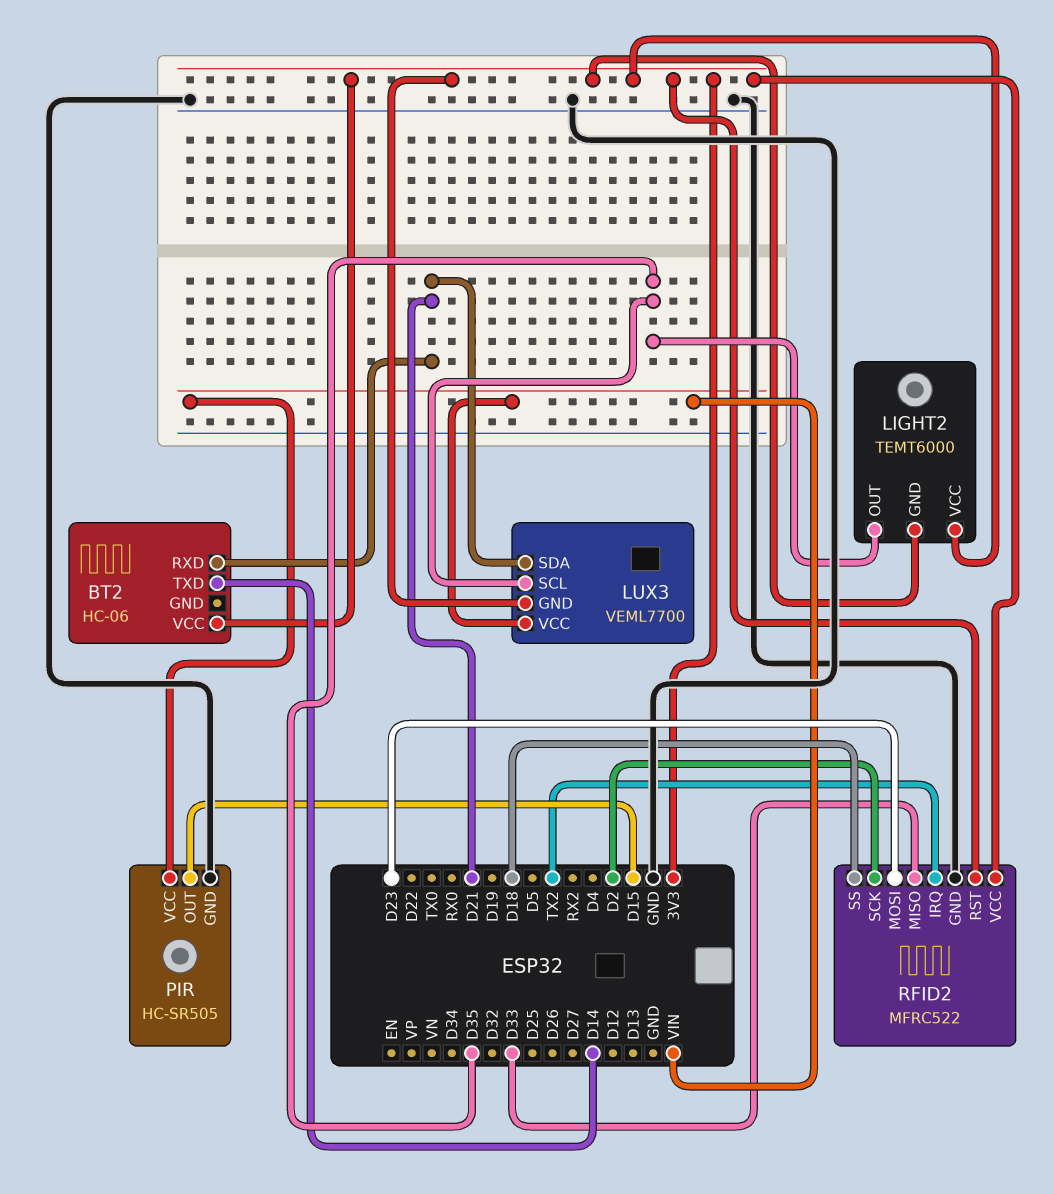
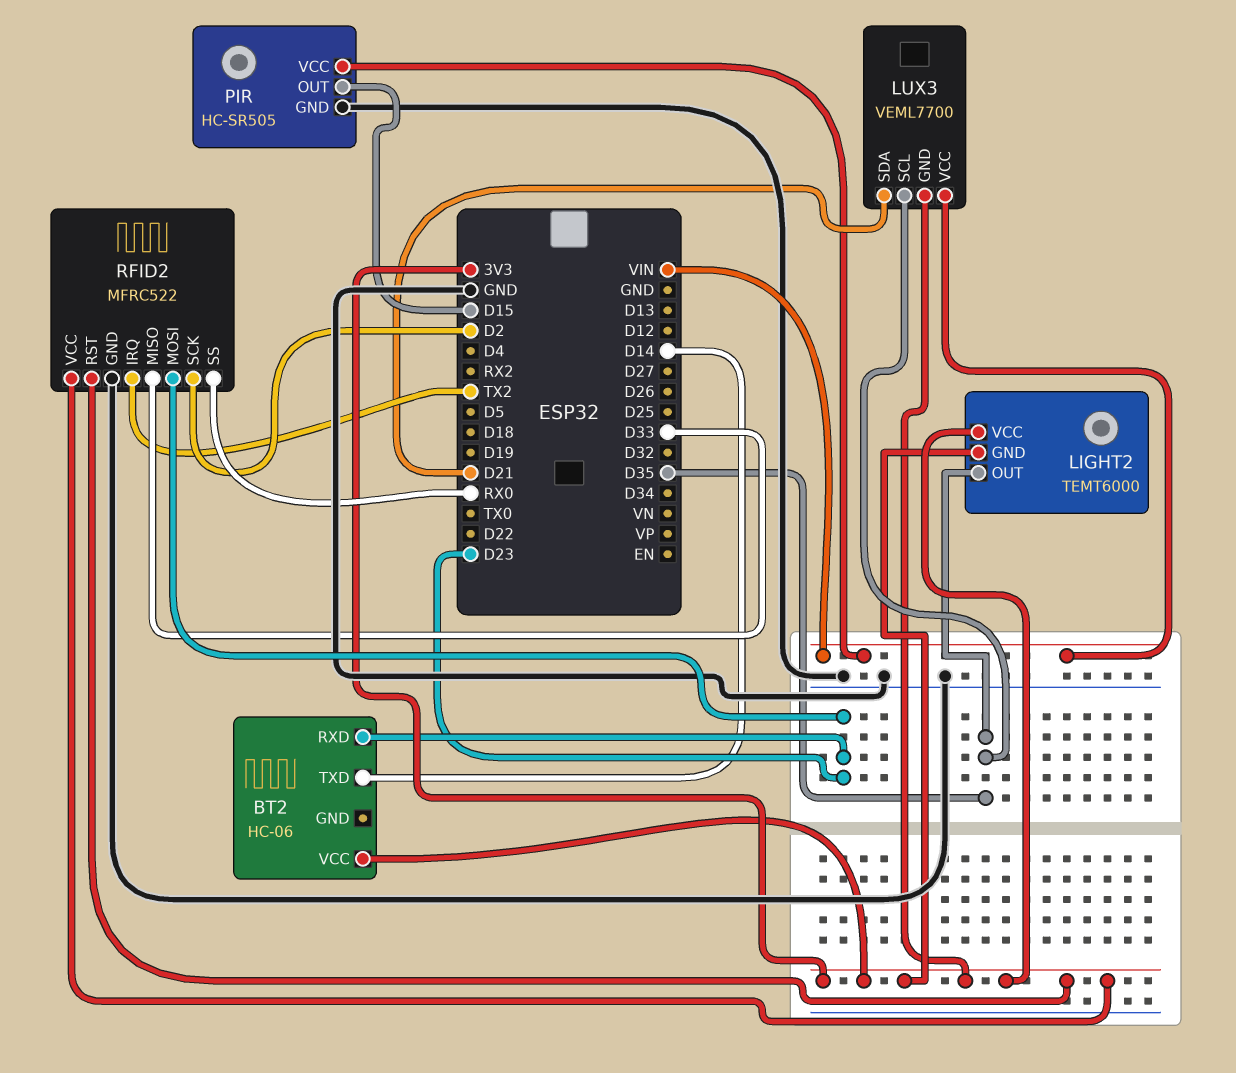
BT2 pin RXD: D21 -> D23
RFID2 pin SS: D18 -> RX0

